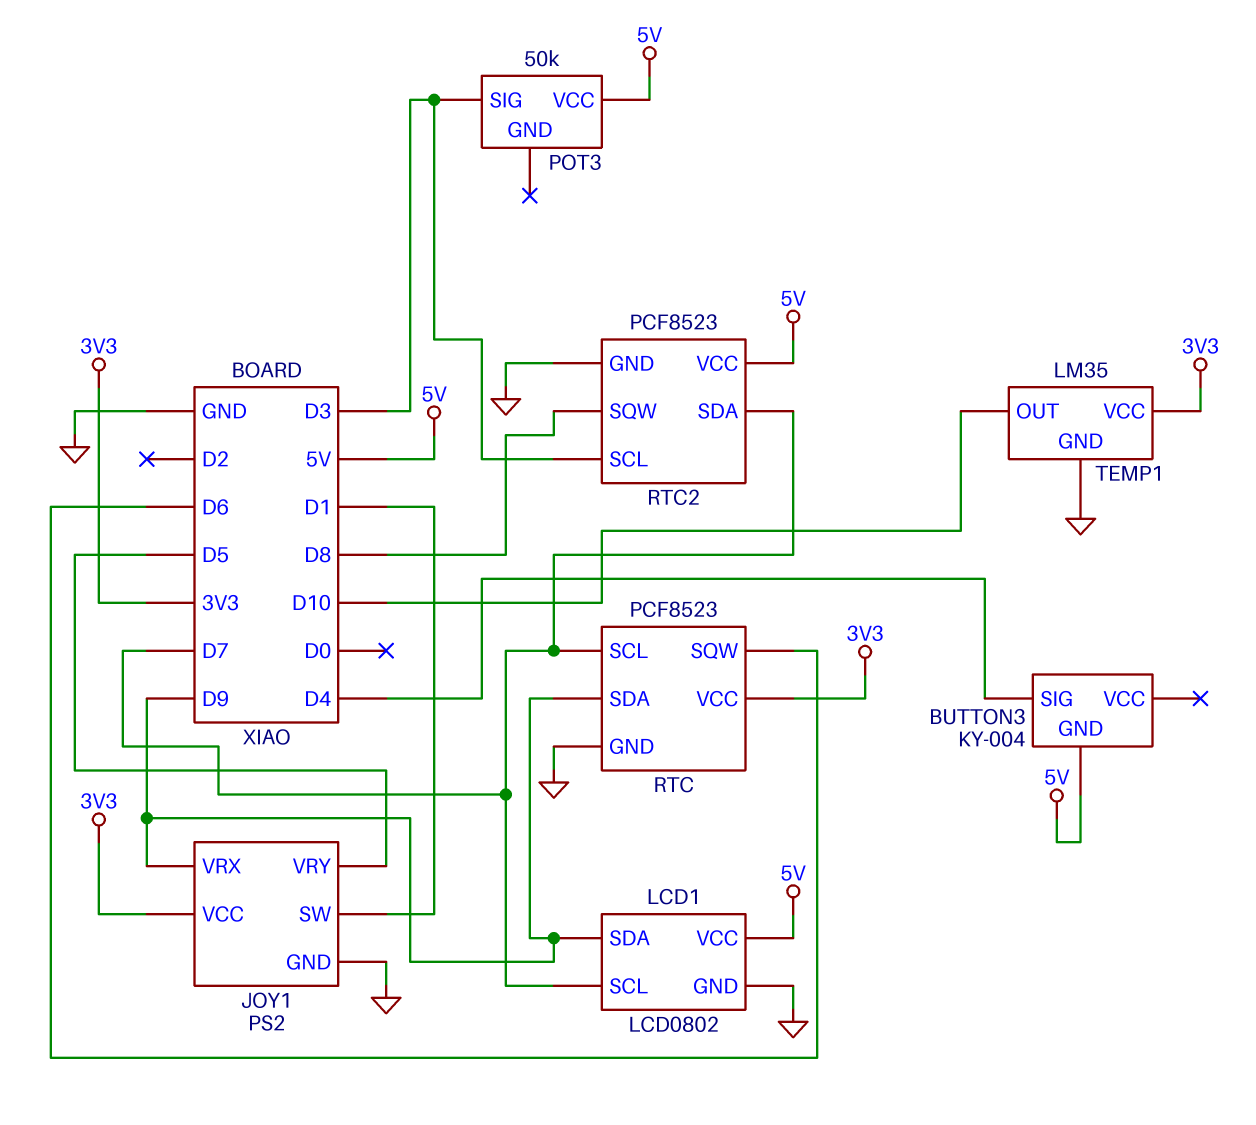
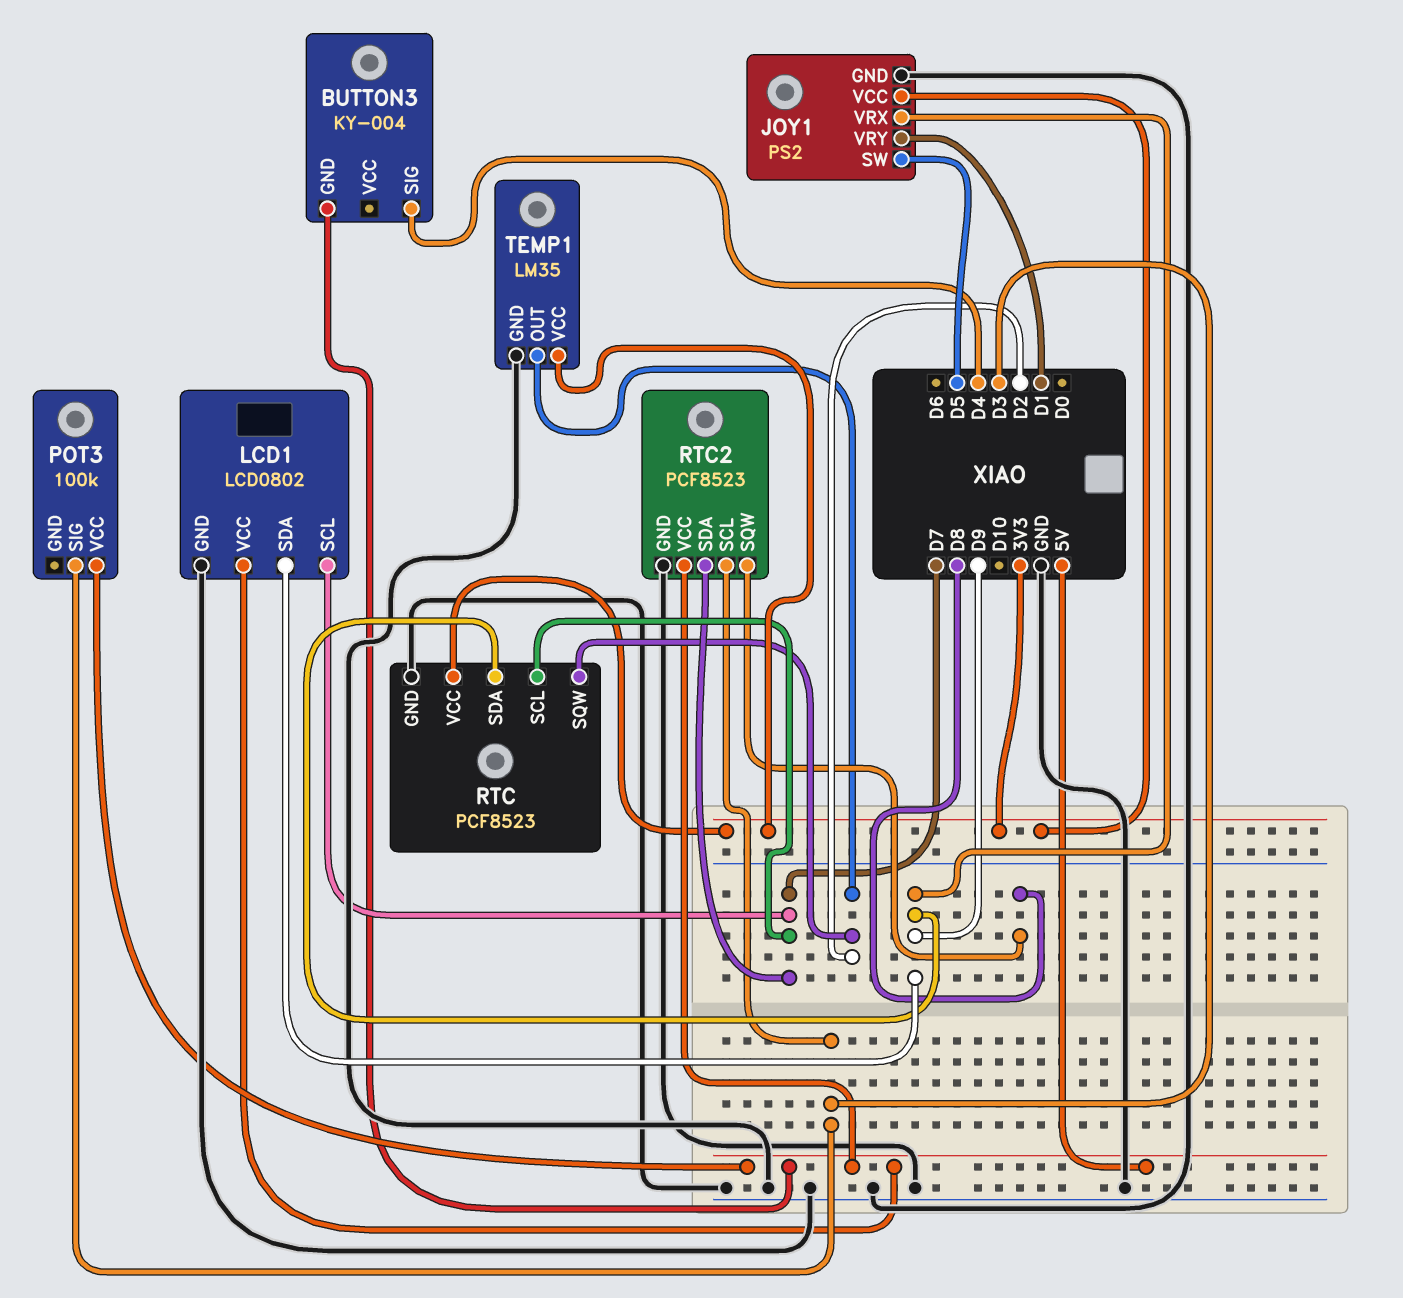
JOY1 pin SW: D1 -> D5
JOY1 pin VRY: D5 -> D1
POT3: 50k -> 100k
RTC pin SQW: D6 -> D2
TEMP1 pin OUT: D10 -> D2

